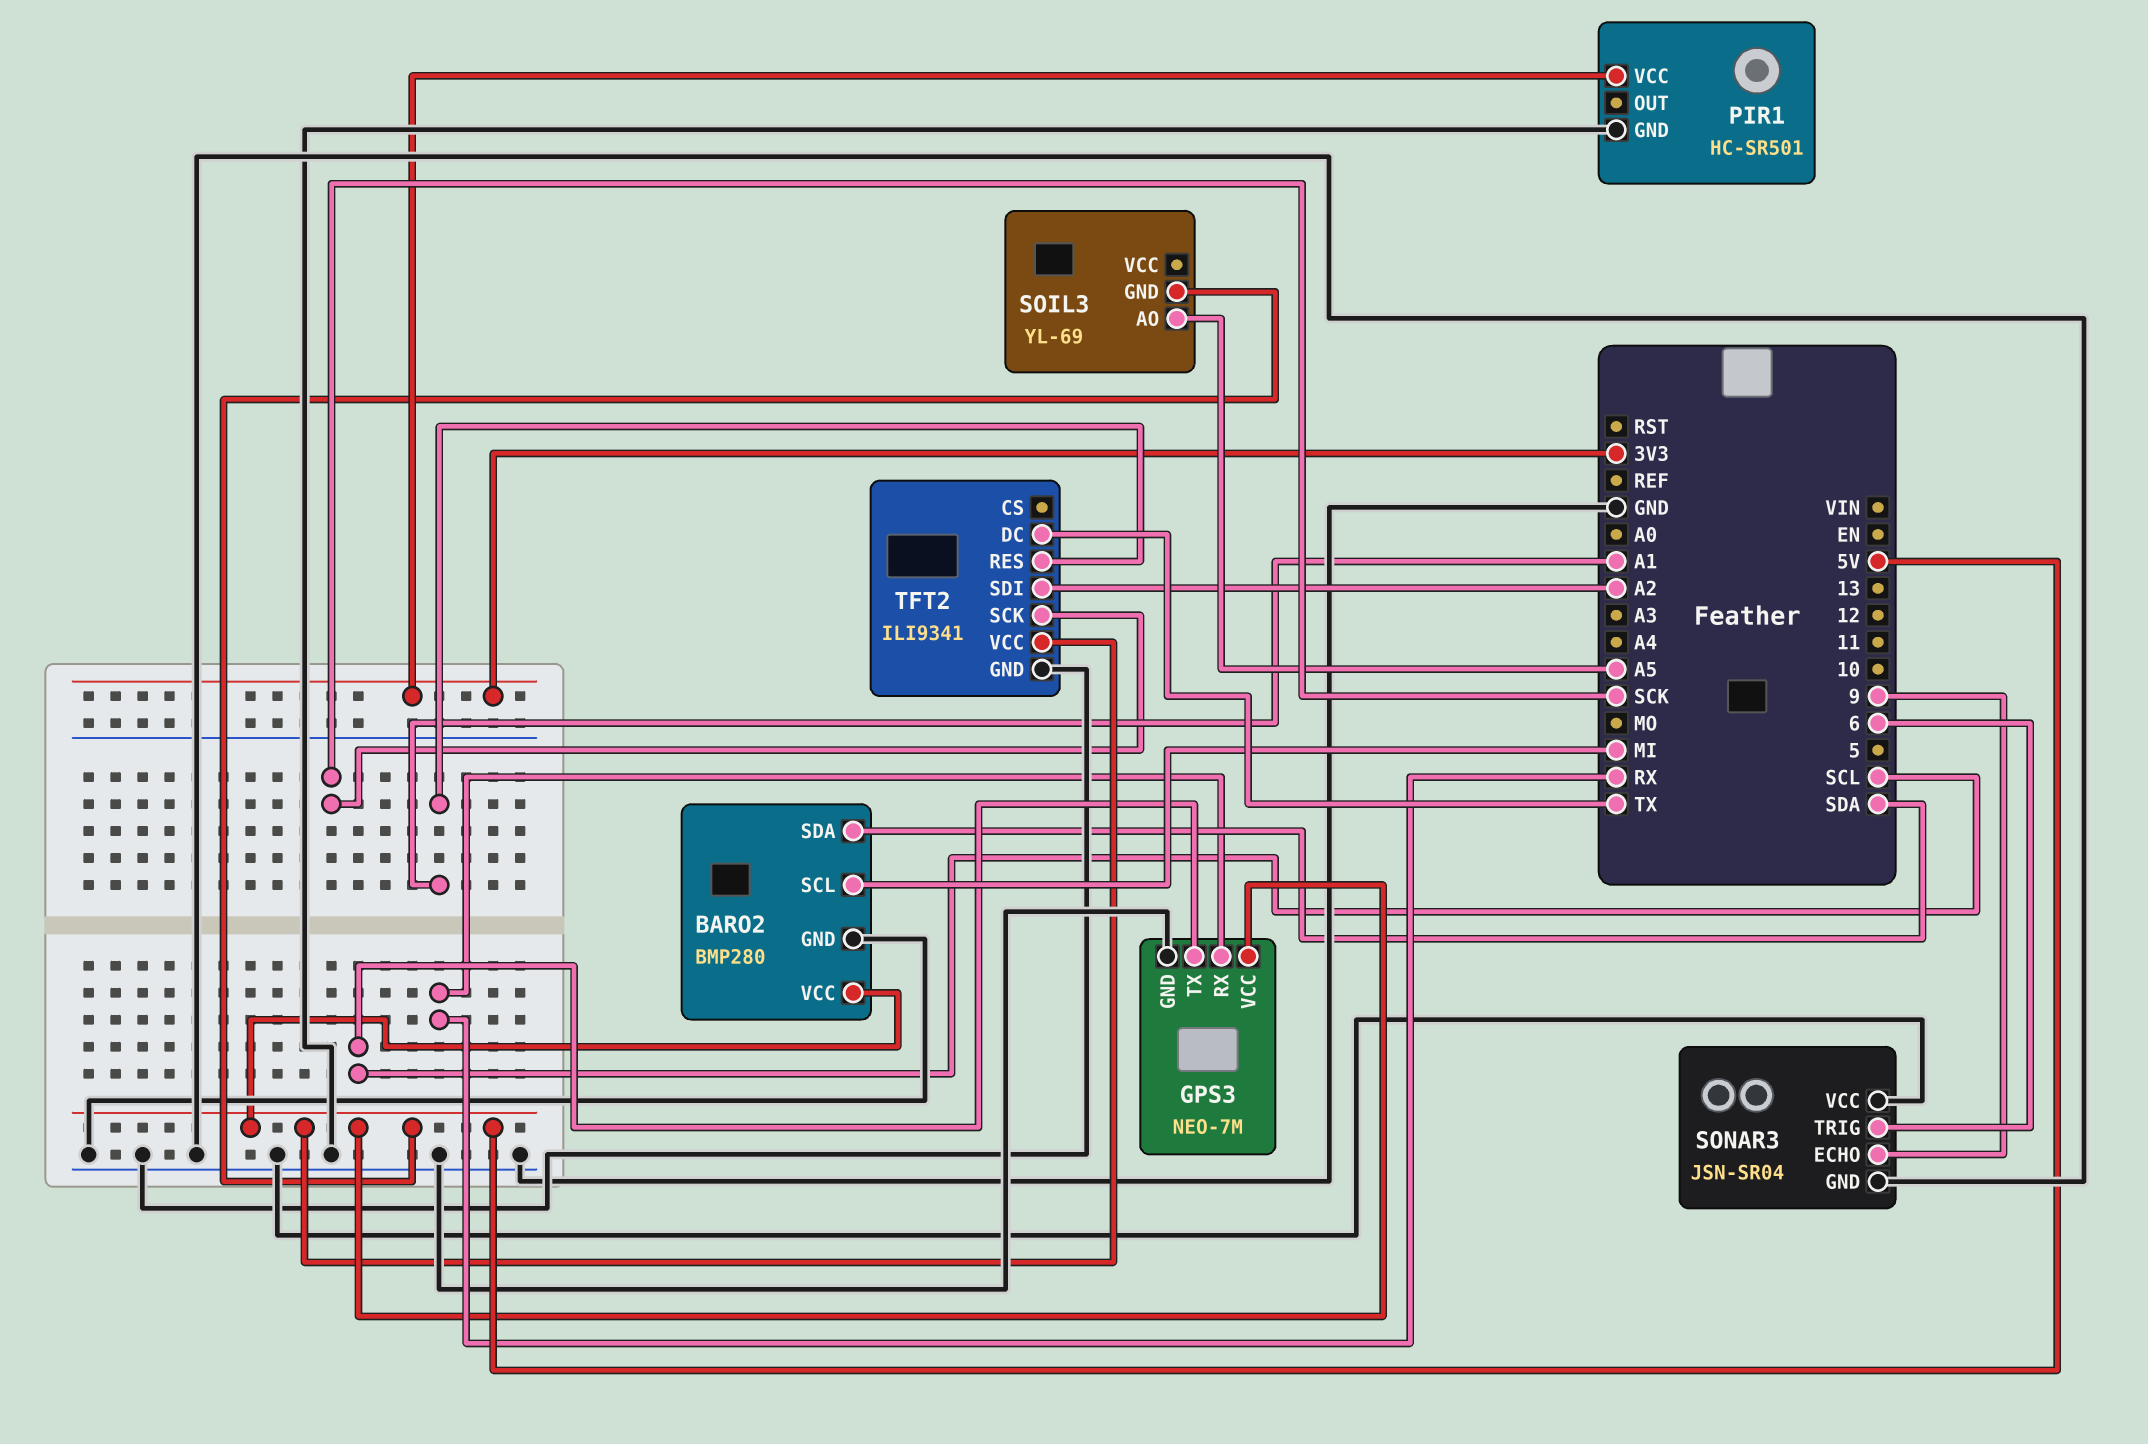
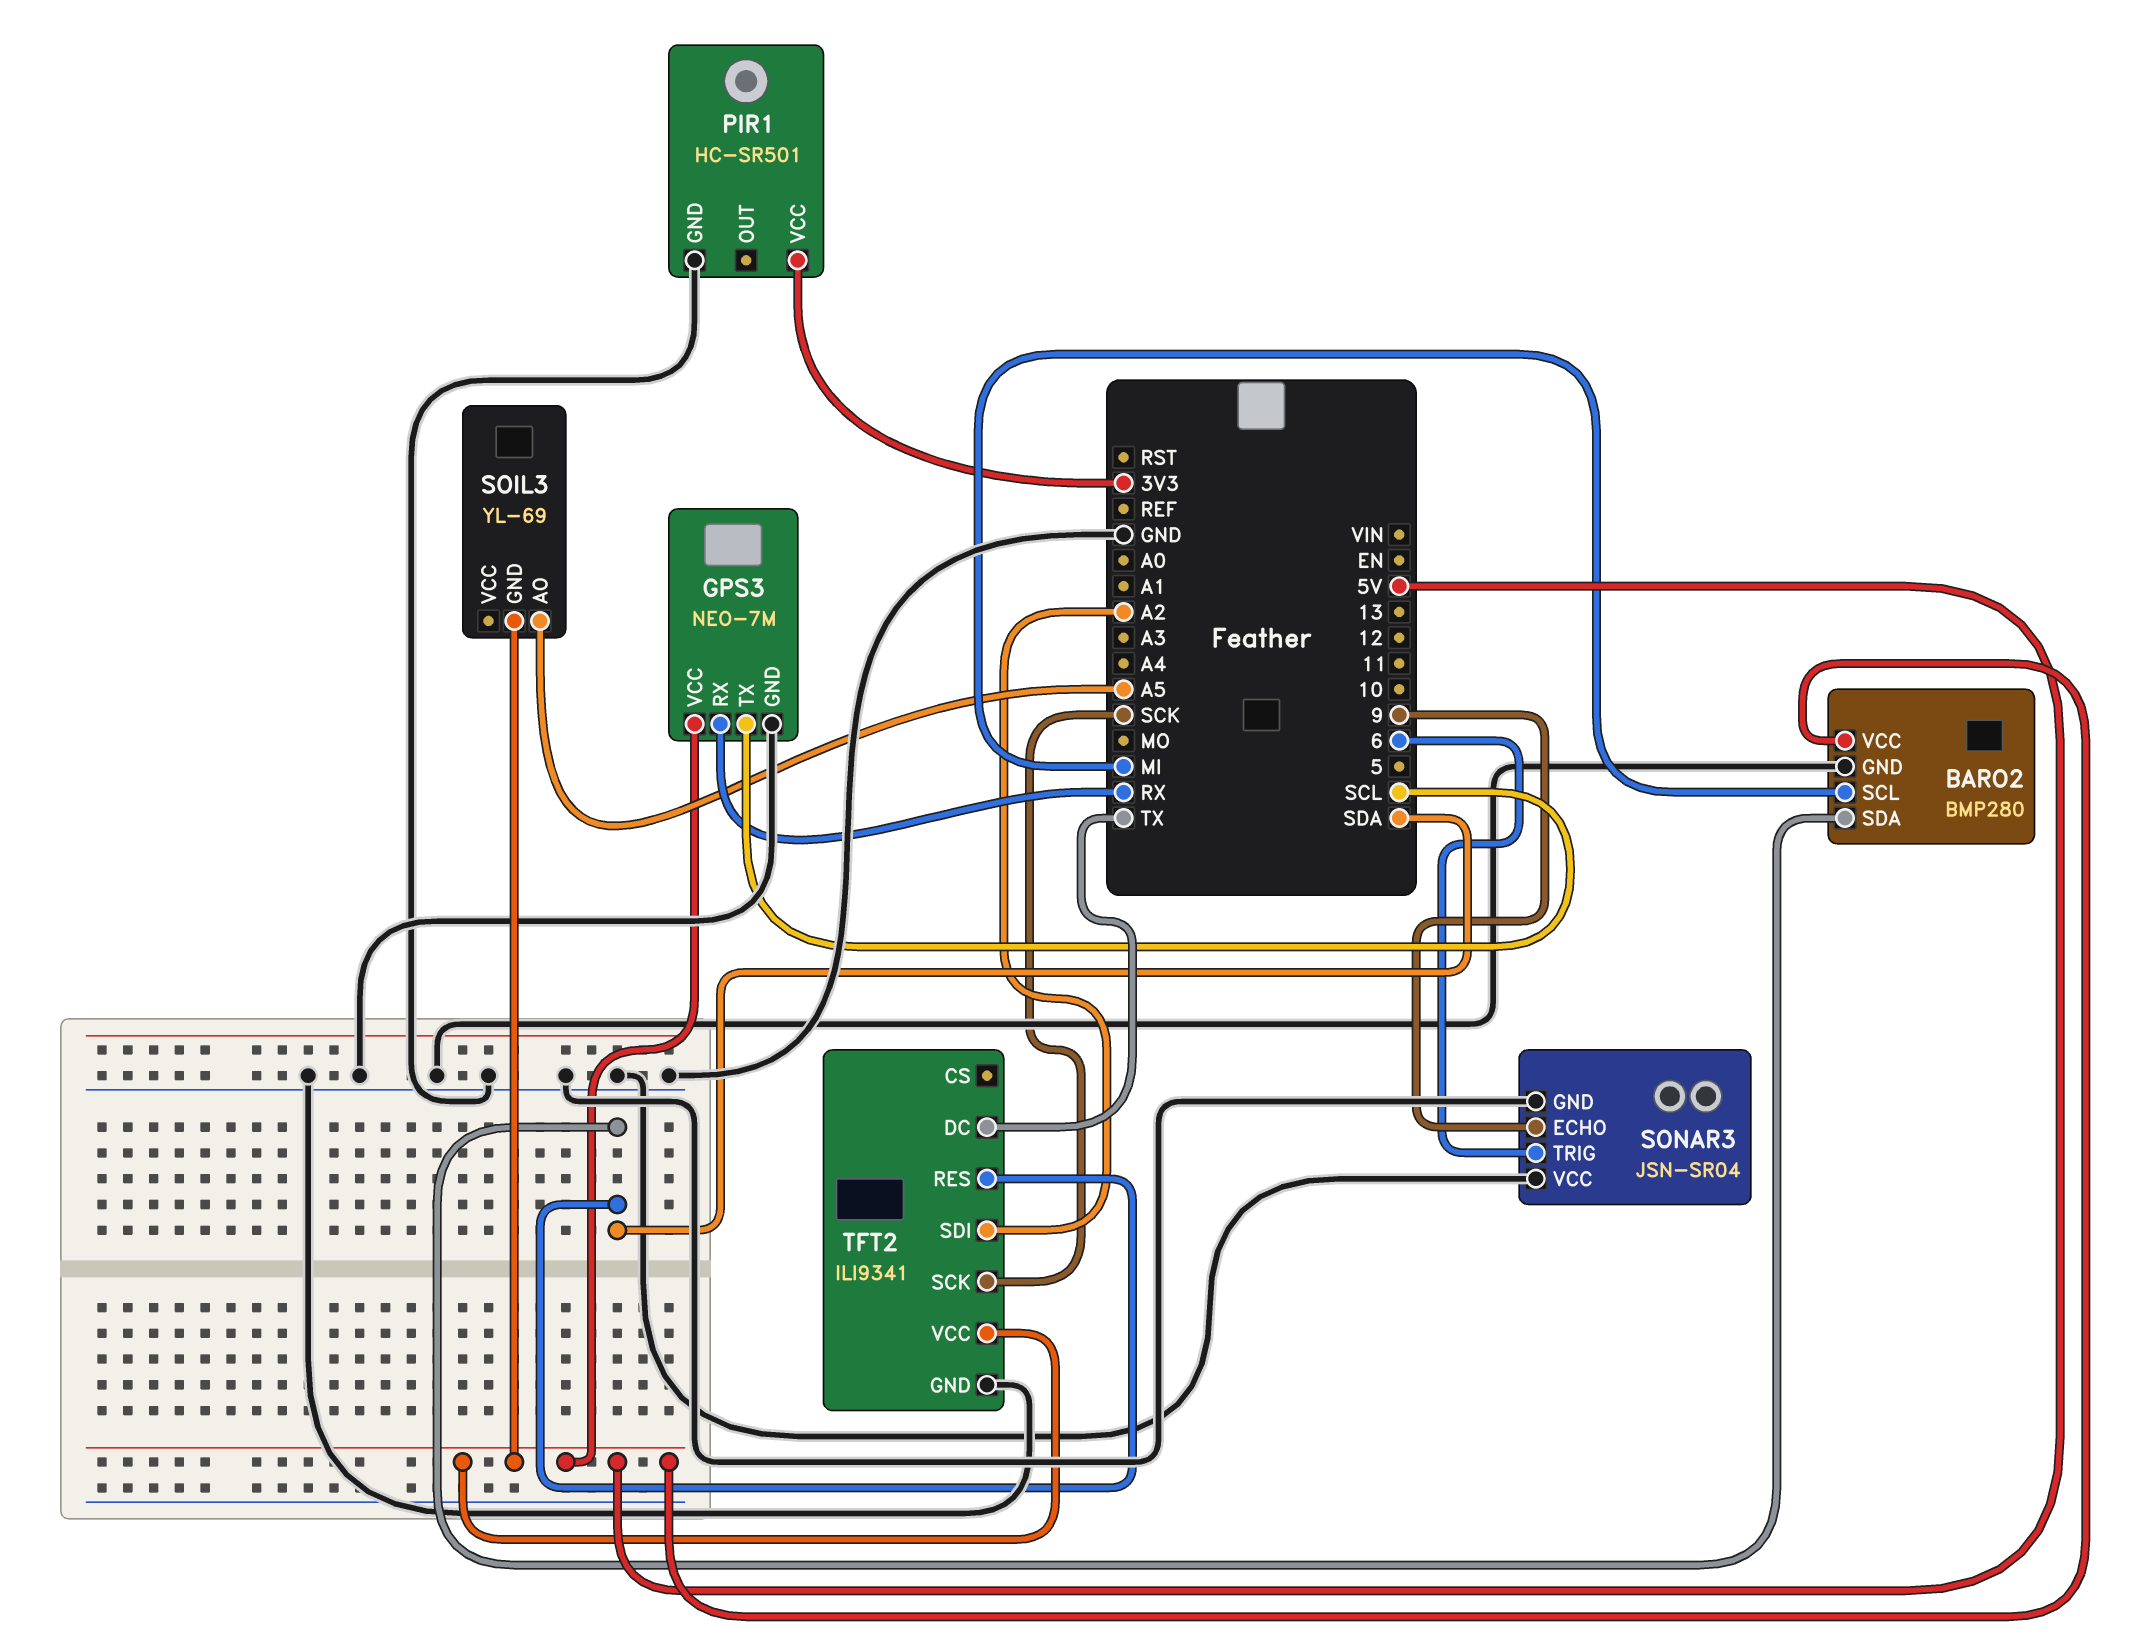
TFT2 pin RES: A1 -> SDA

